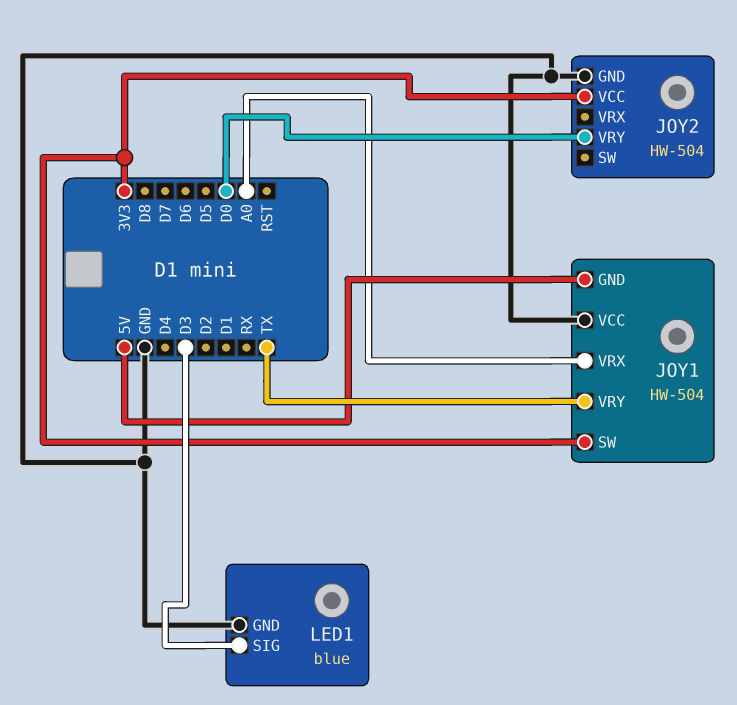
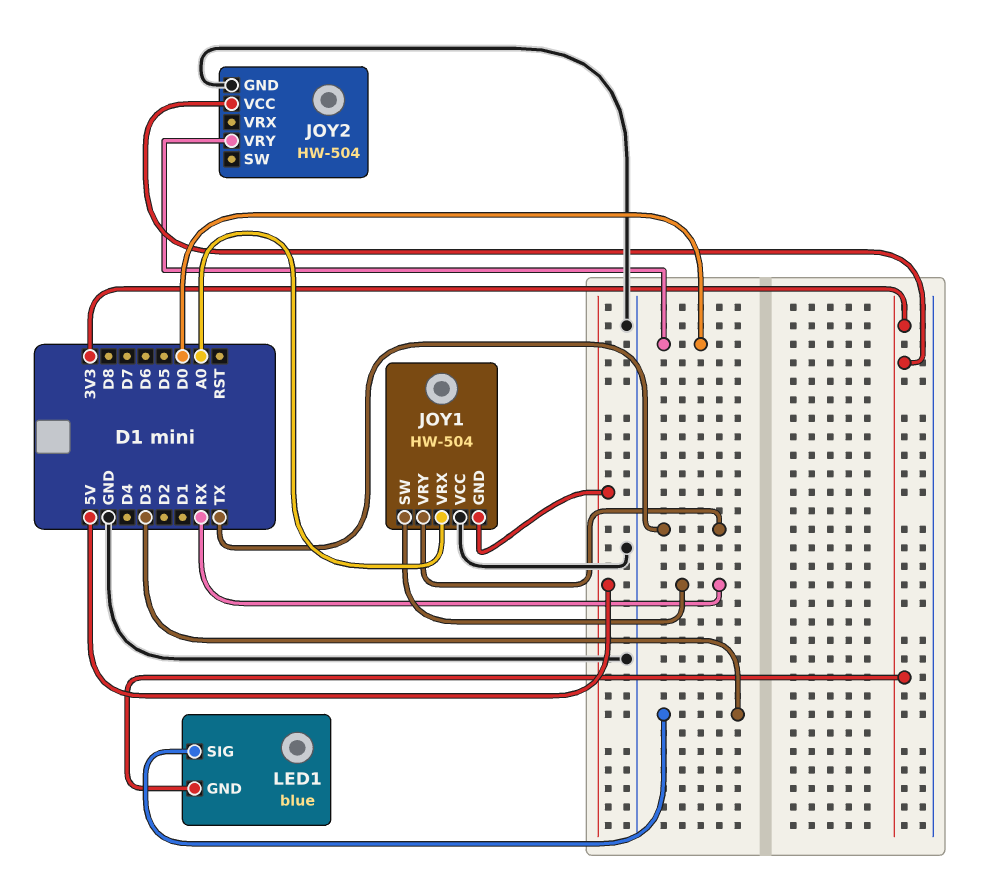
JOY1 pin SW: 3V3 -> RX
LED1 pin GND: GND -> 3V3

